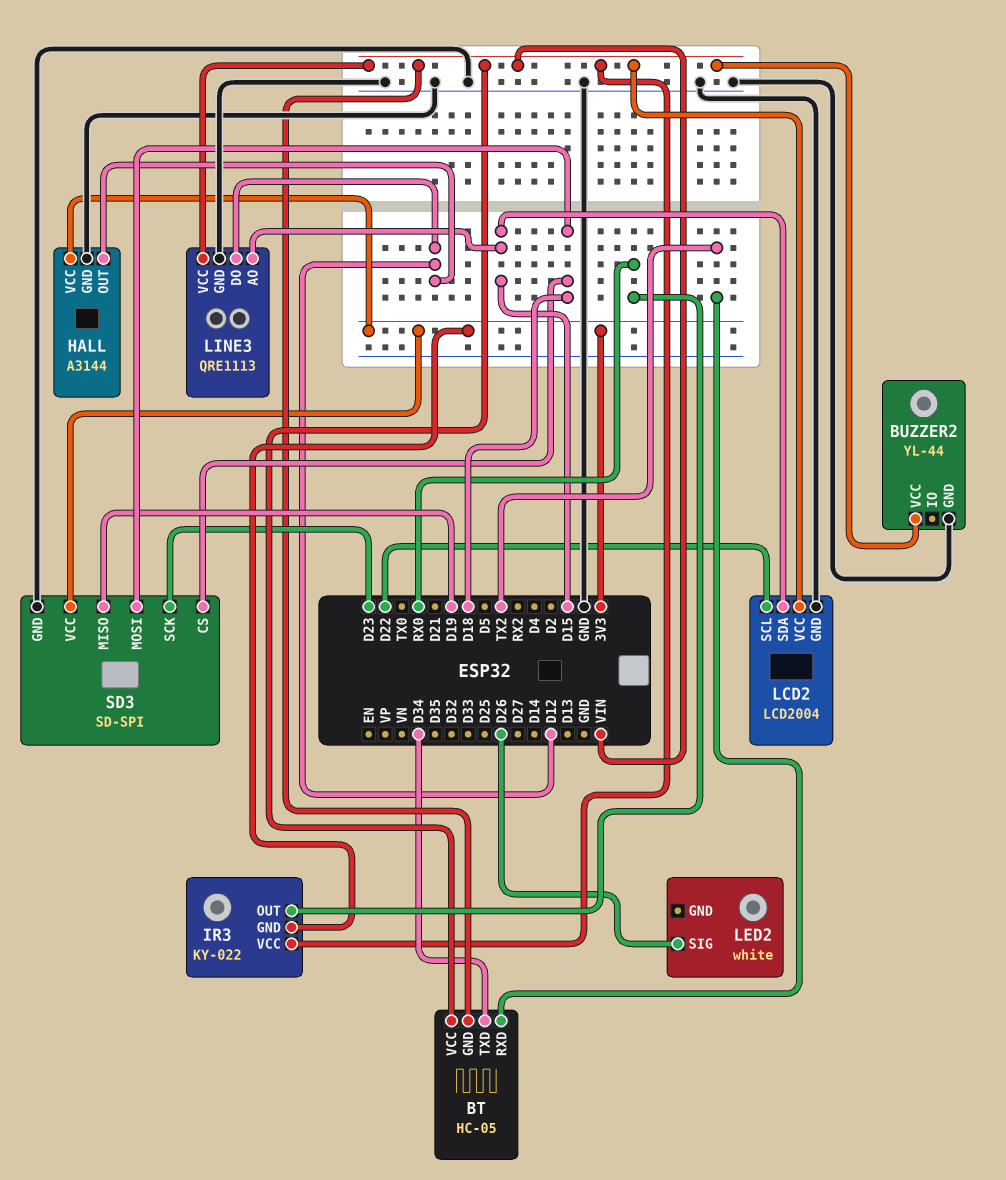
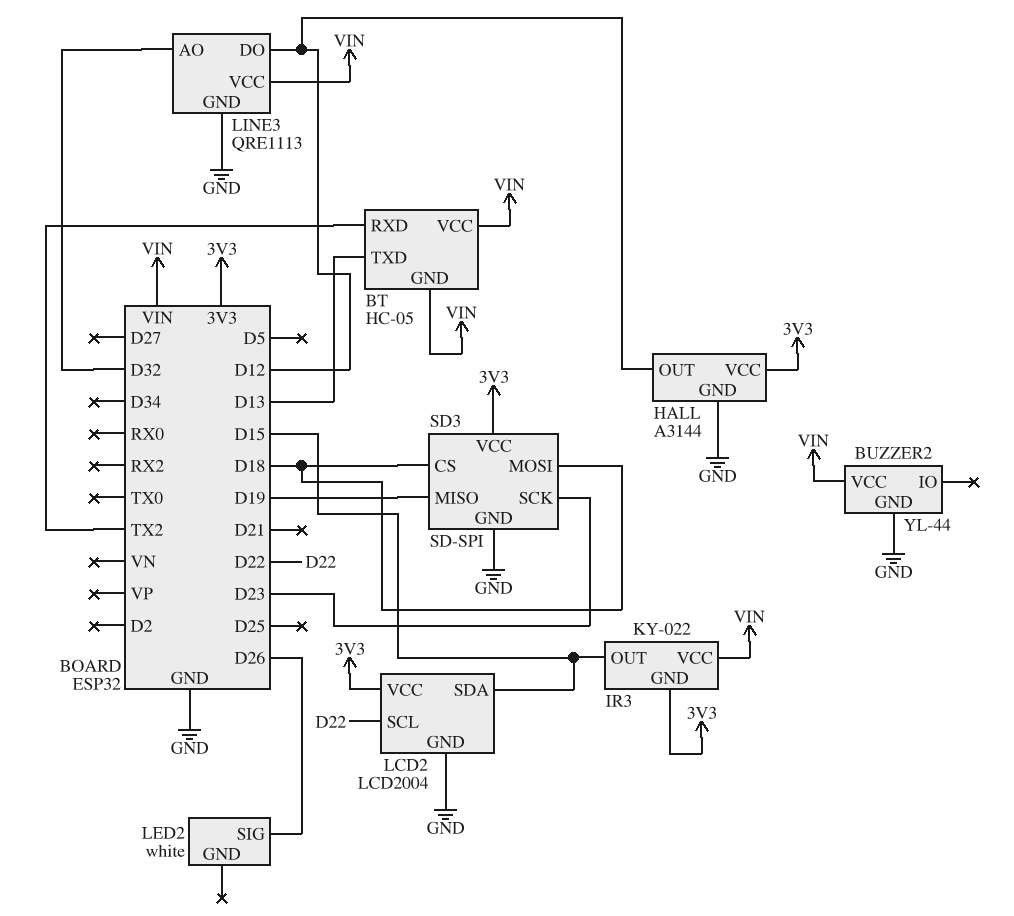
BT pin TXD: D34 -> D13
IR3 pin OUT: RX0 -> D15
LCD2 pin VCC: VIN -> 3V3
LINE3 pin AO: D15 -> D32

